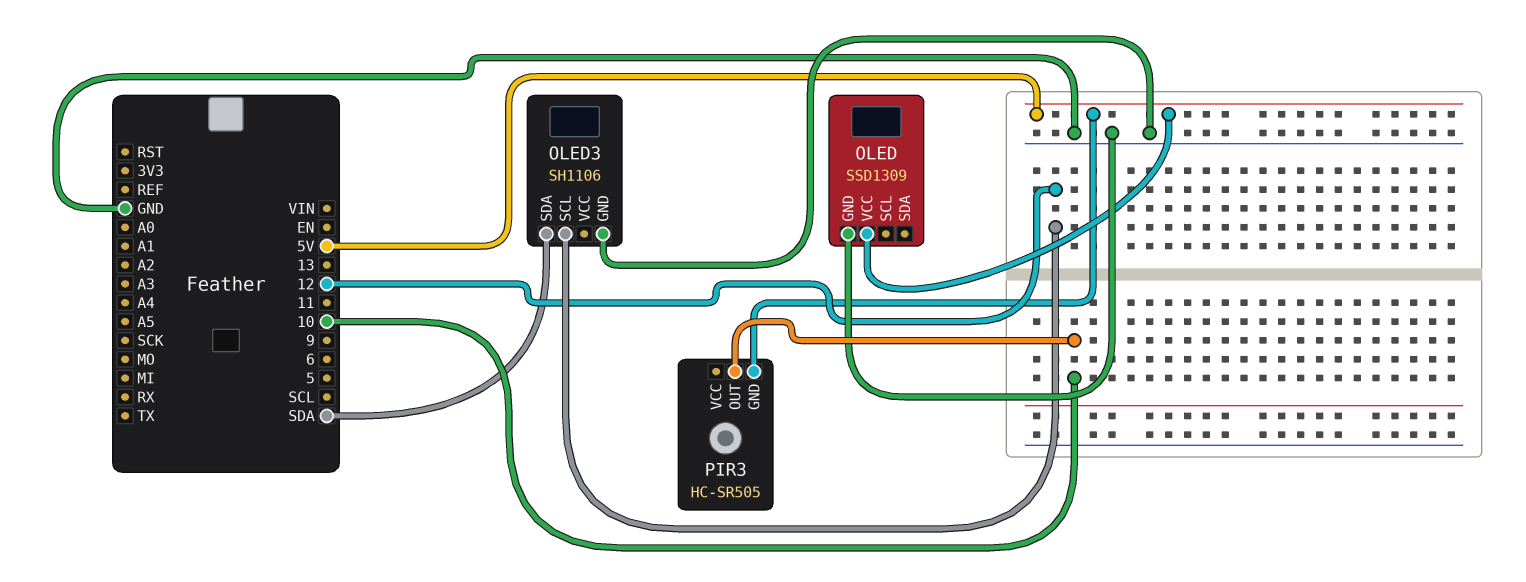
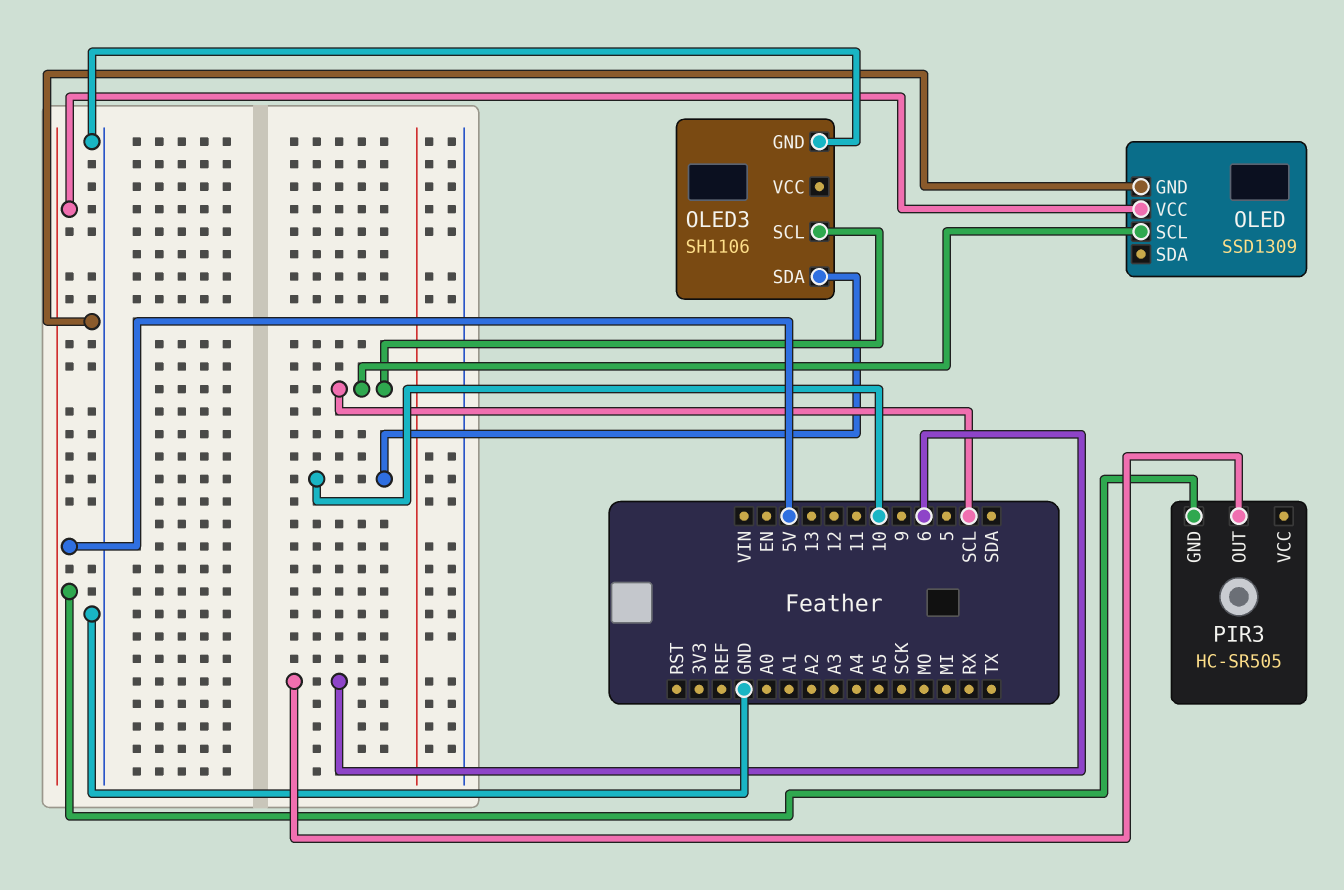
OLED pin SCL: none -> SCL
OLED3 pin SCL: 12 -> SCL
OLED3 pin SDA: SDA -> 10
PIR3 pin OUT: 10 -> 6

